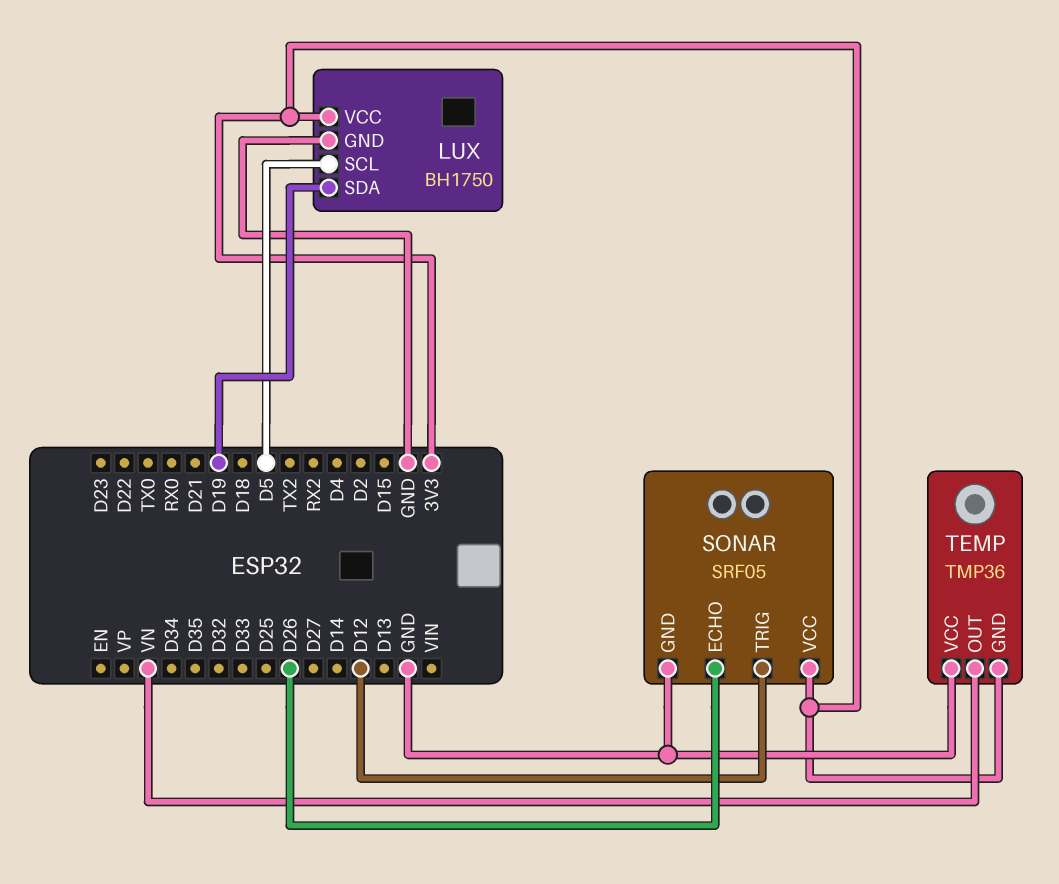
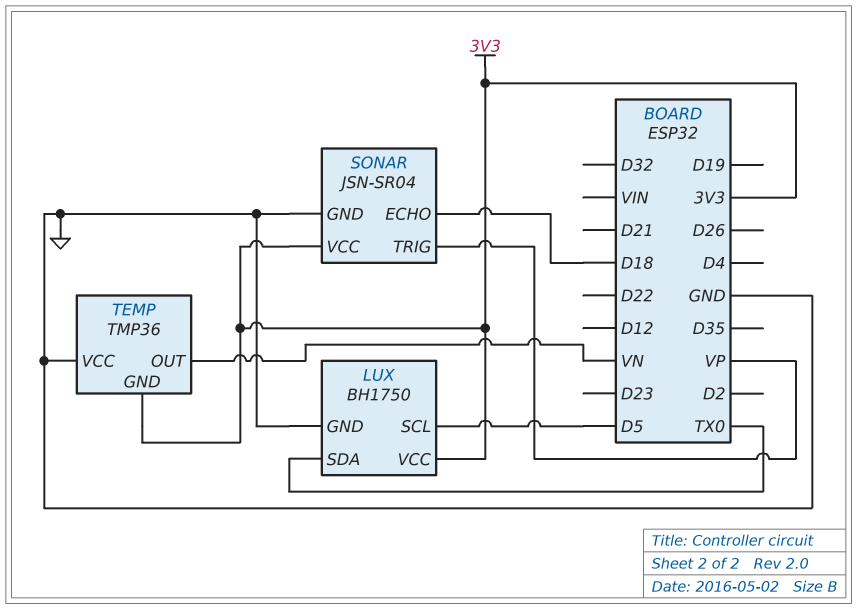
LUX pin SDA: D19 -> TX0
SONAR: SRF05 -> JSN-SR04
SONAR pin ECHO: D26 -> D18
SONAR pin TRIG: D12 -> VP

